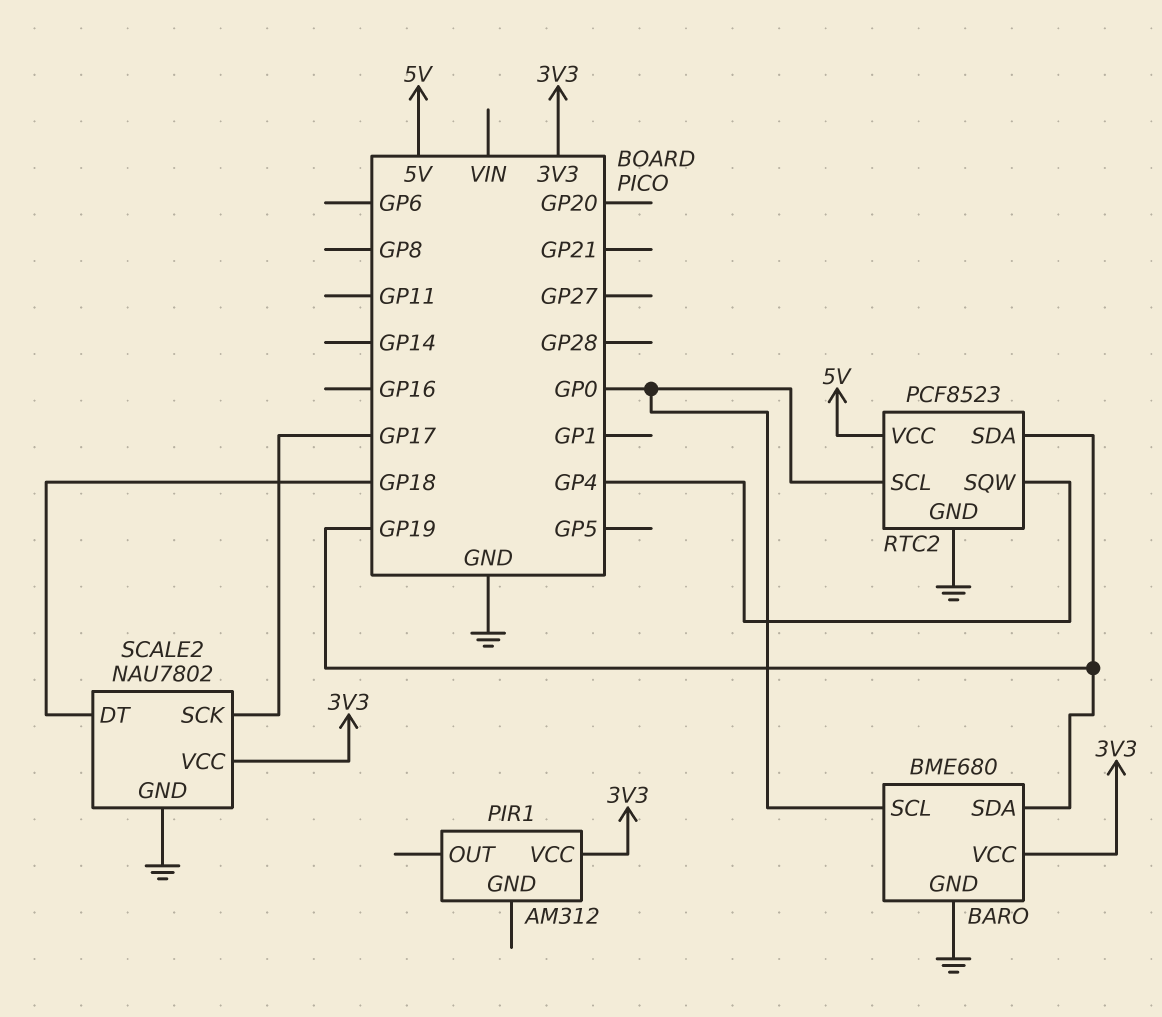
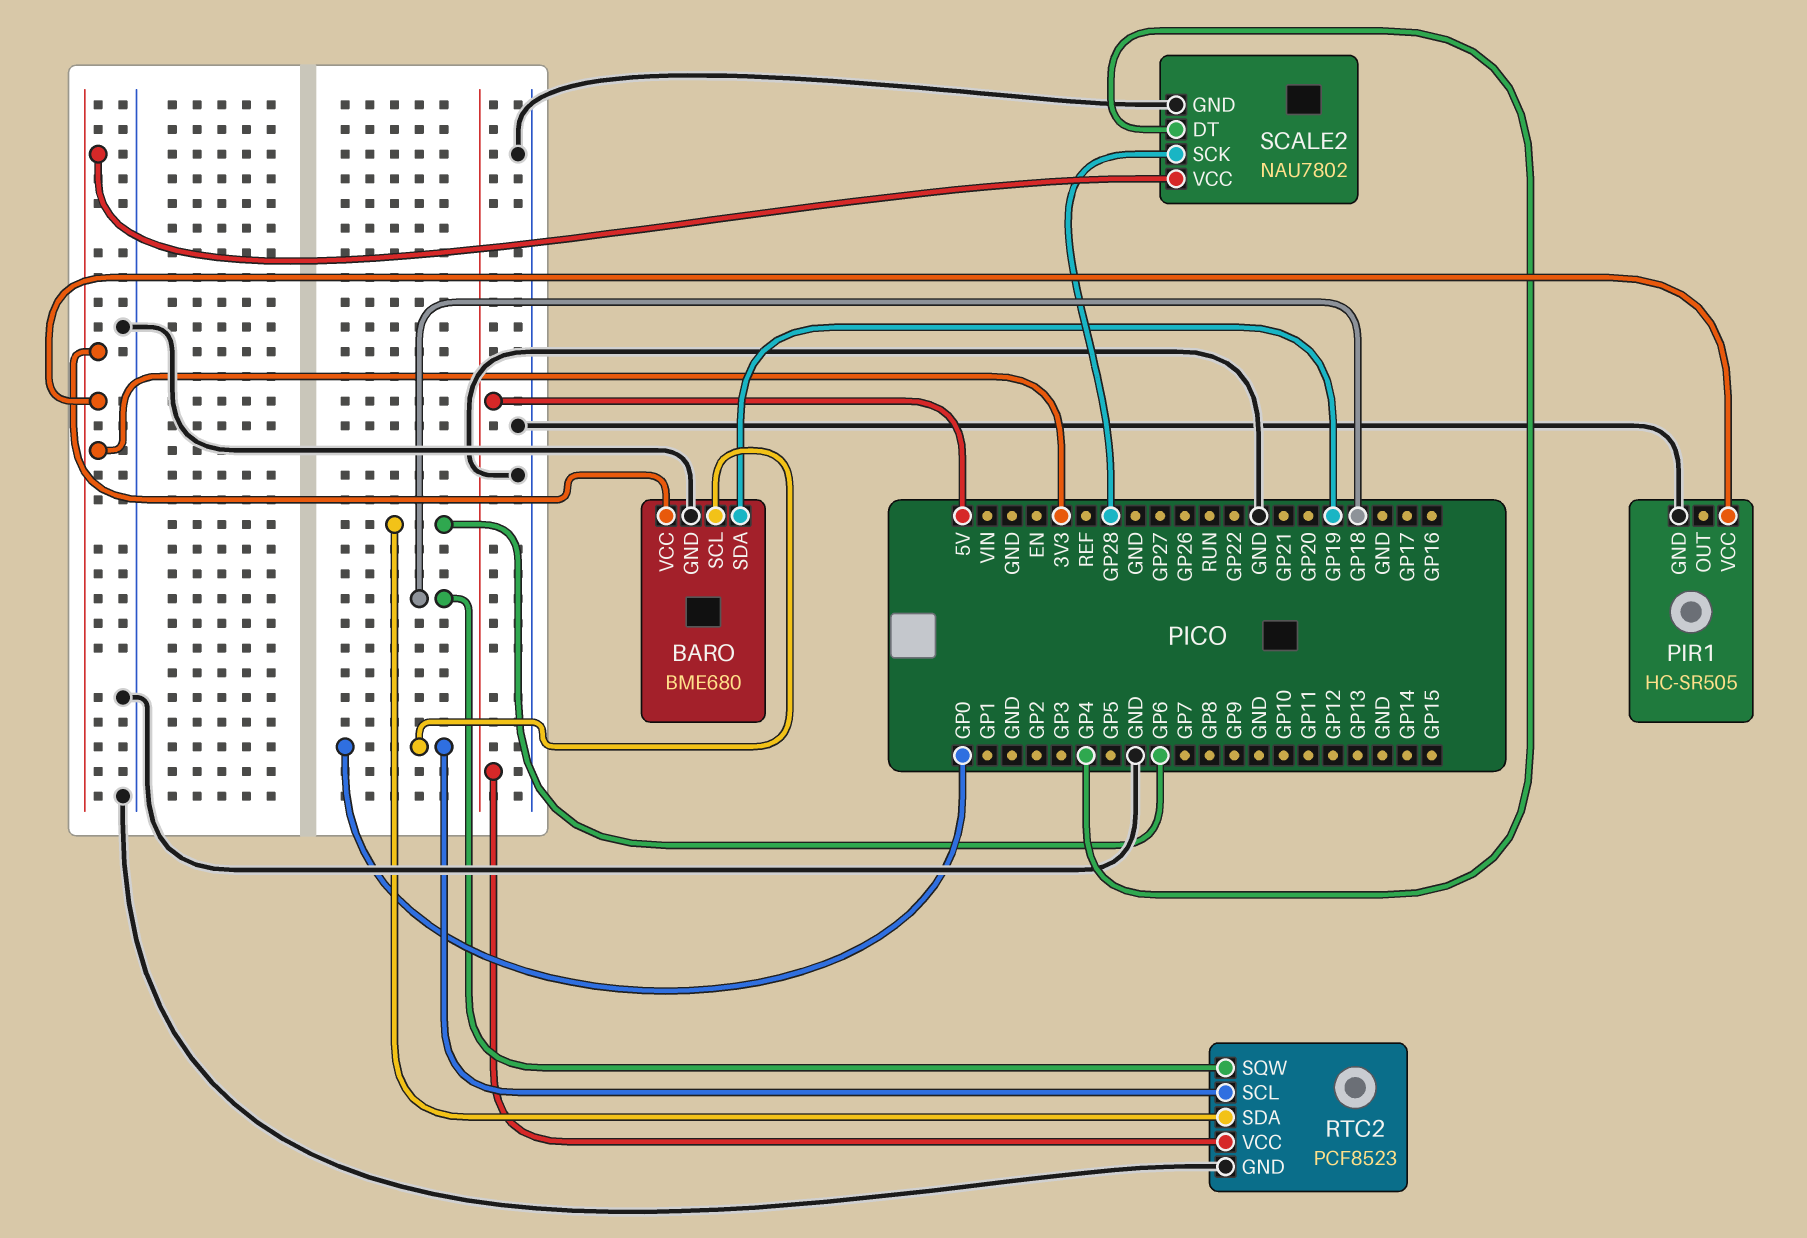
PIR1: AM312 -> HC-SR505
PIR1 pin GND: none -> GND
RTC2 pin SDA: GP19 -> GP6
RTC2 pin SQW: GP4 -> GP18
SCALE2 pin DT: GP18 -> GP4
SCALE2 pin SCK: GP17 -> GP28

